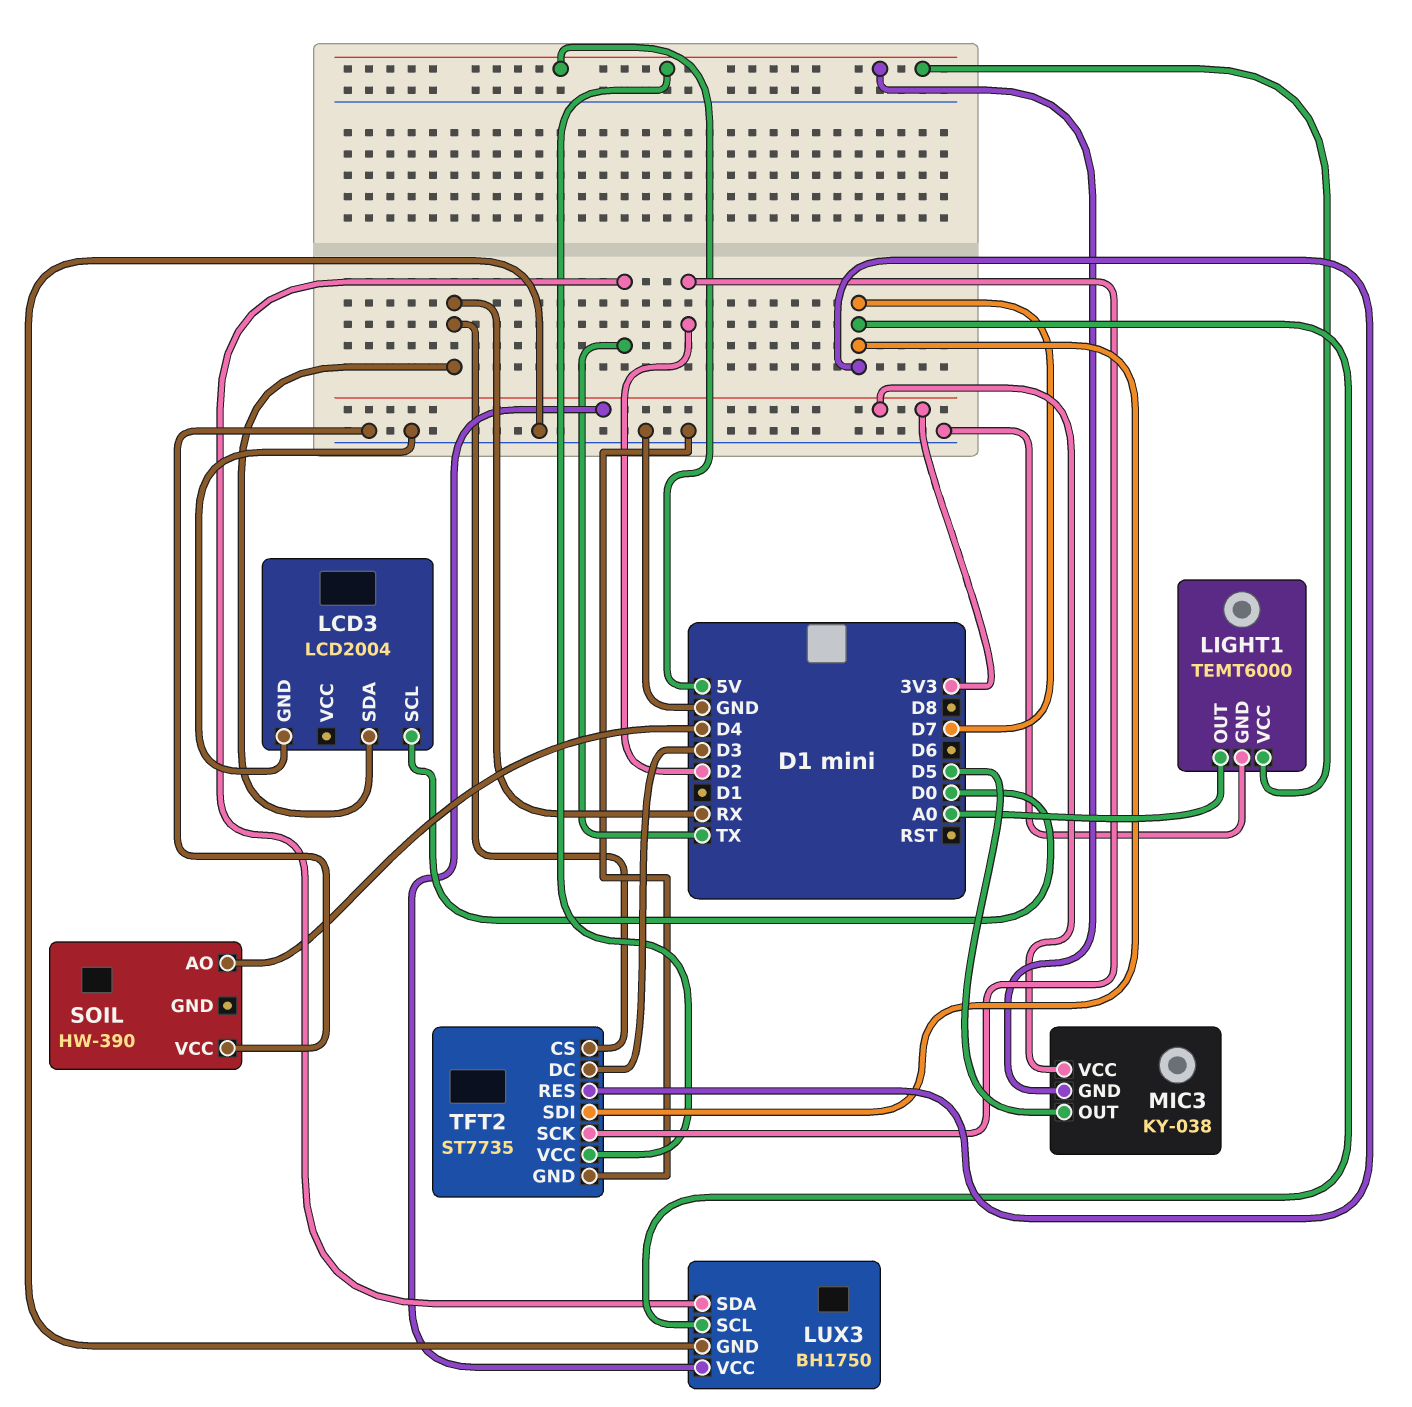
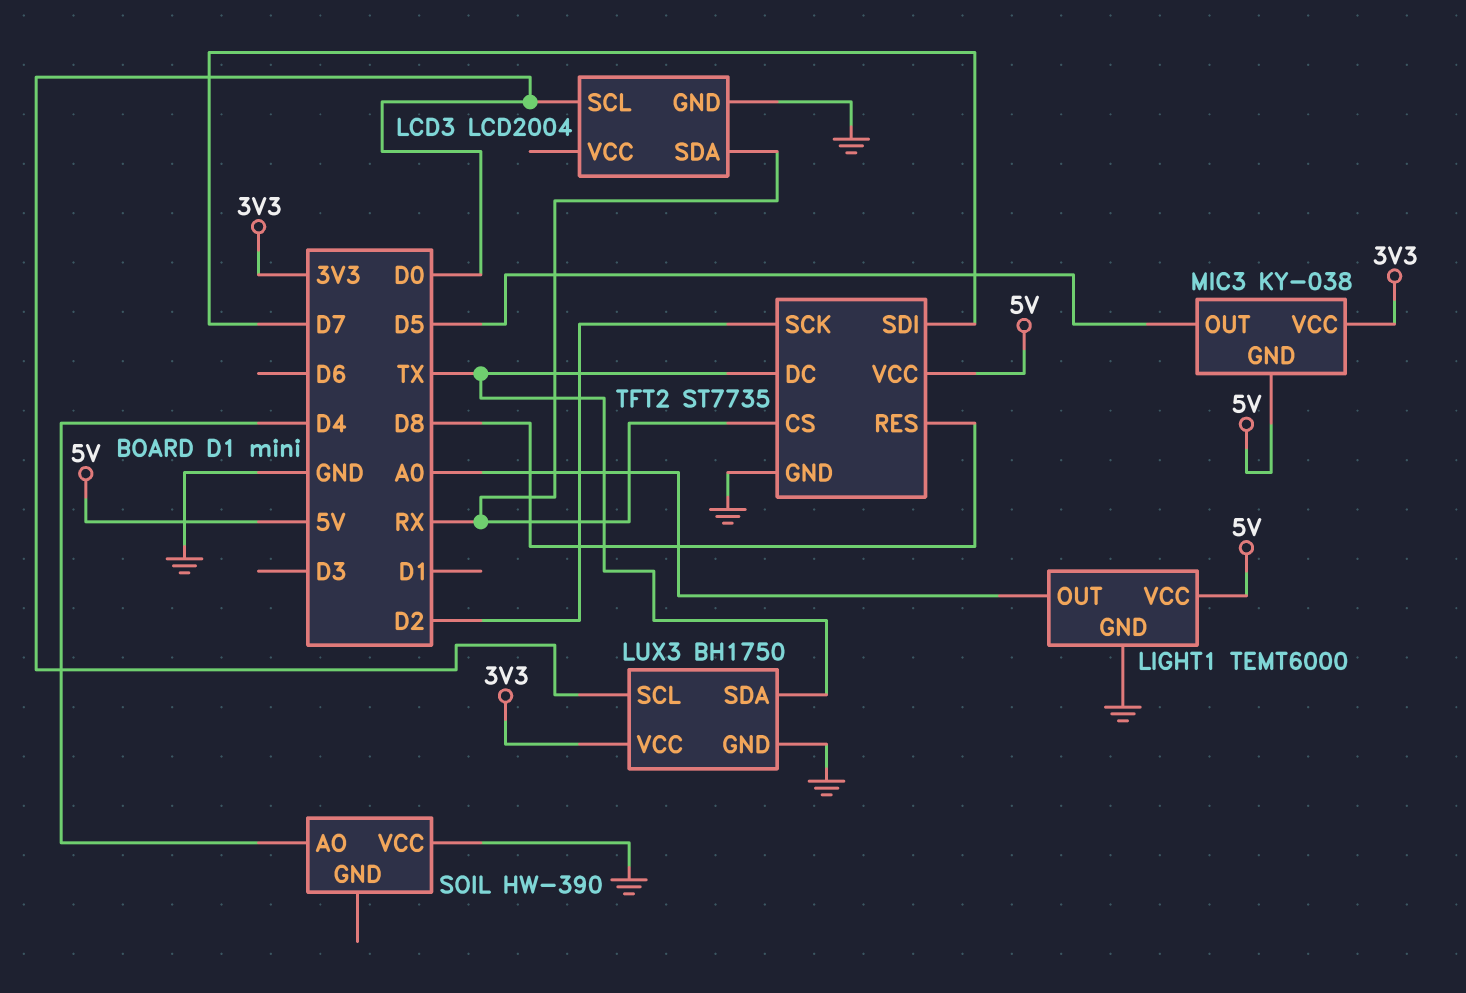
LUX3 pin SCL: D7 -> D0
TFT2 pin DC: D3 -> TX
TFT2 pin RES: D7 -> D8

